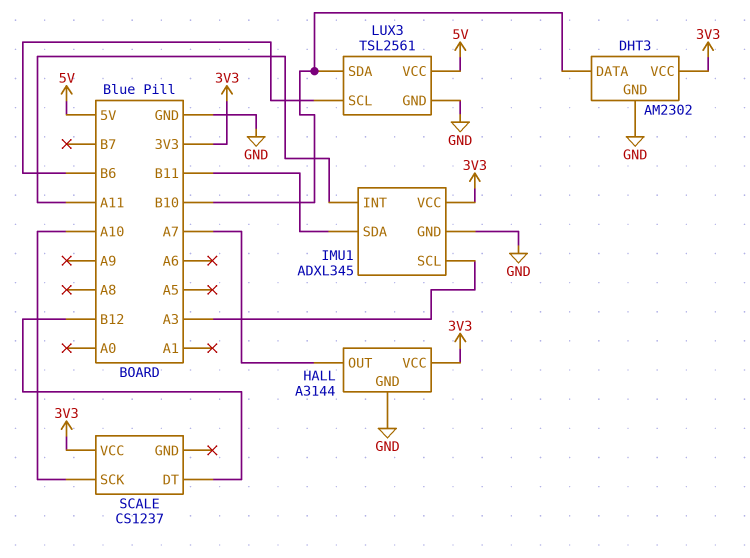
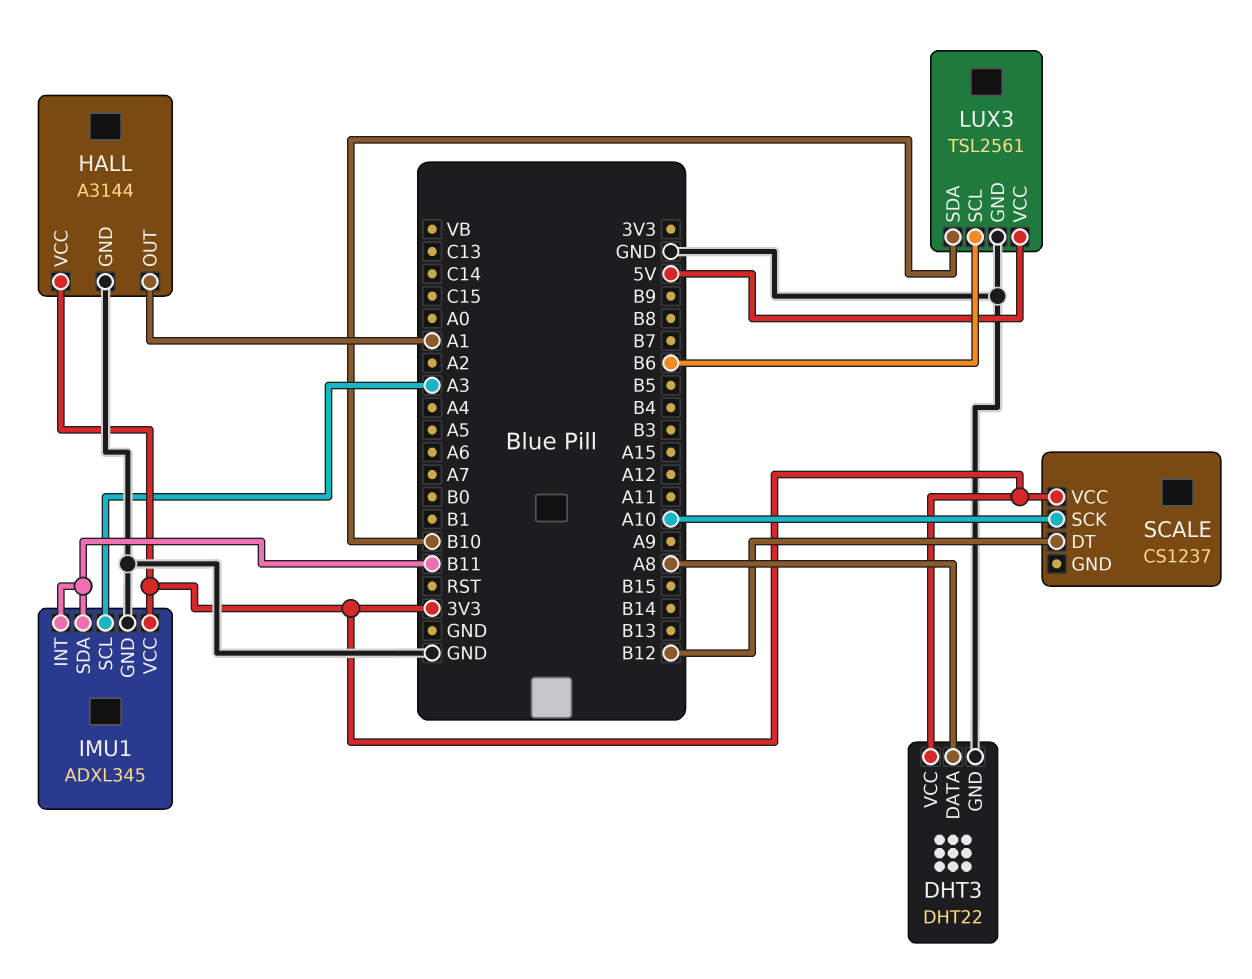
DHT3: AM2302 -> DHT22
DHT3 pin DATA: B10 -> A8
HALL pin OUT: A7 -> A1
IMU1 pin INT: A11 -> B11

